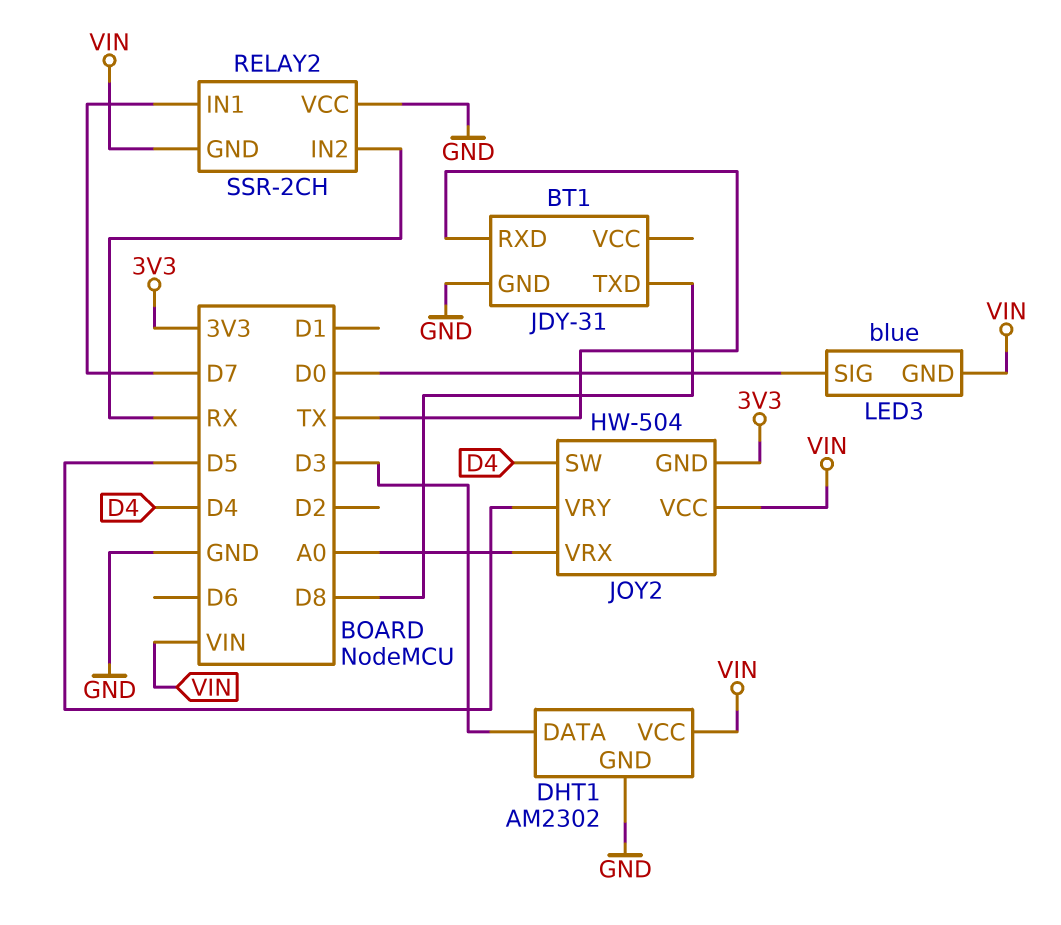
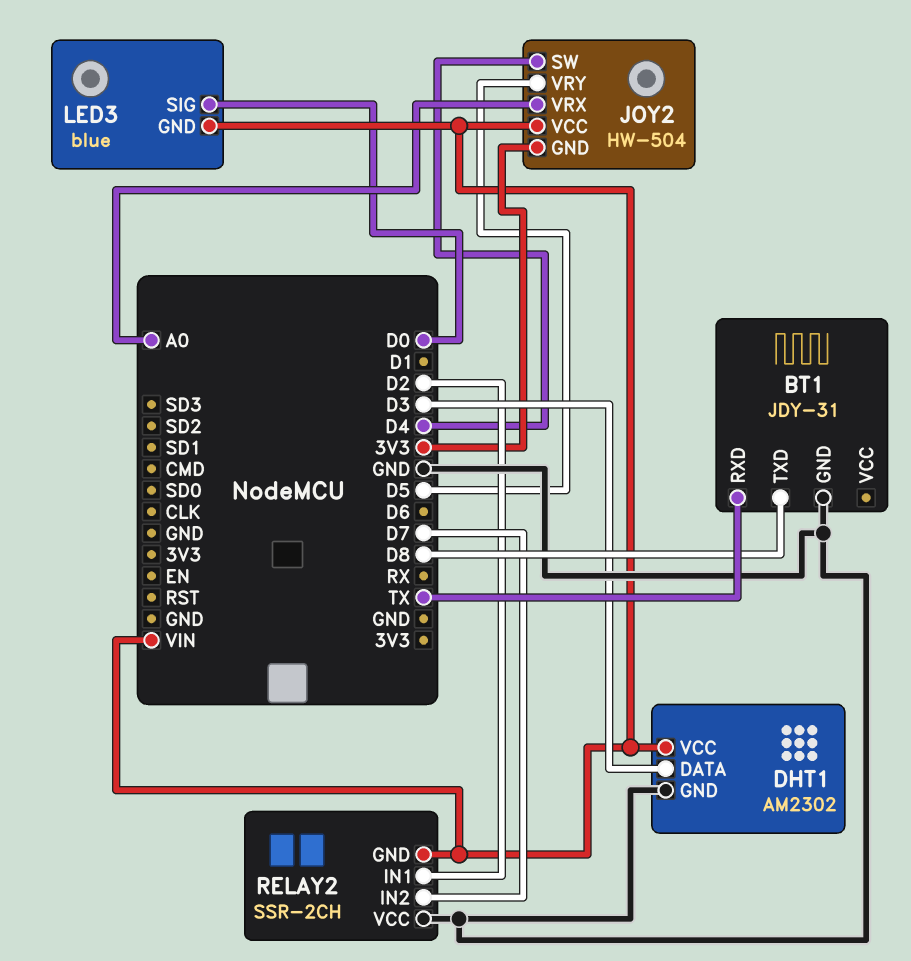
RELAY2 pin IN1: D7 -> D2
RELAY2 pin IN2: RX -> D7

